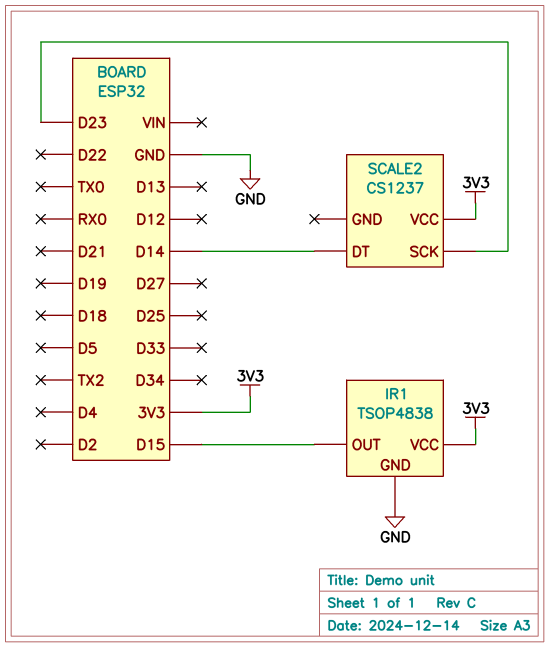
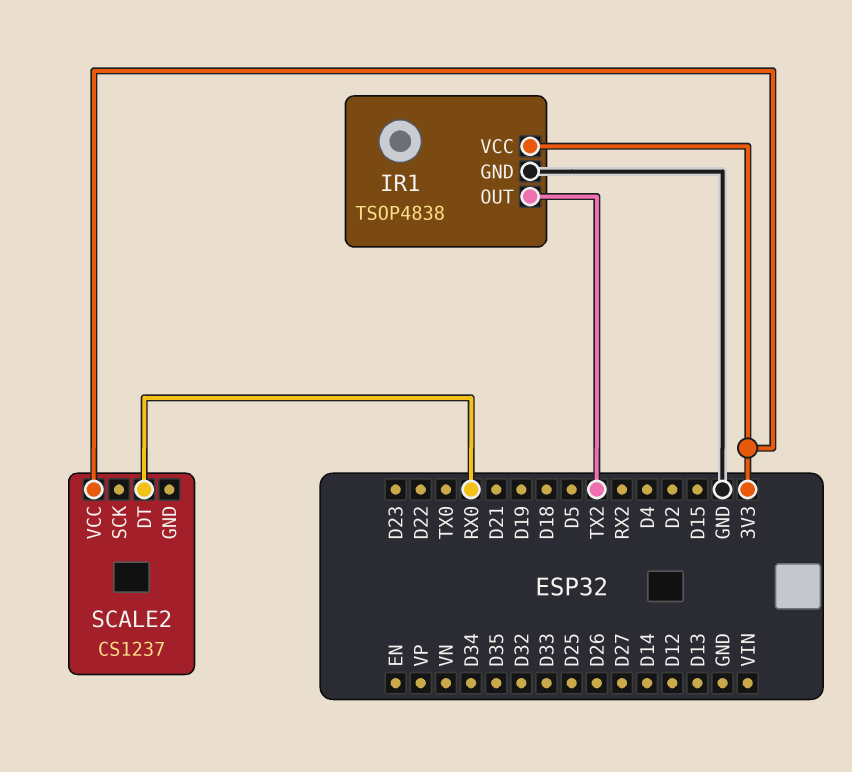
IR1 pin OUT: D15 -> TX2
SCALE2 pin DT: D14 -> RX0
SCALE2 pin SCK: D23 -> none

